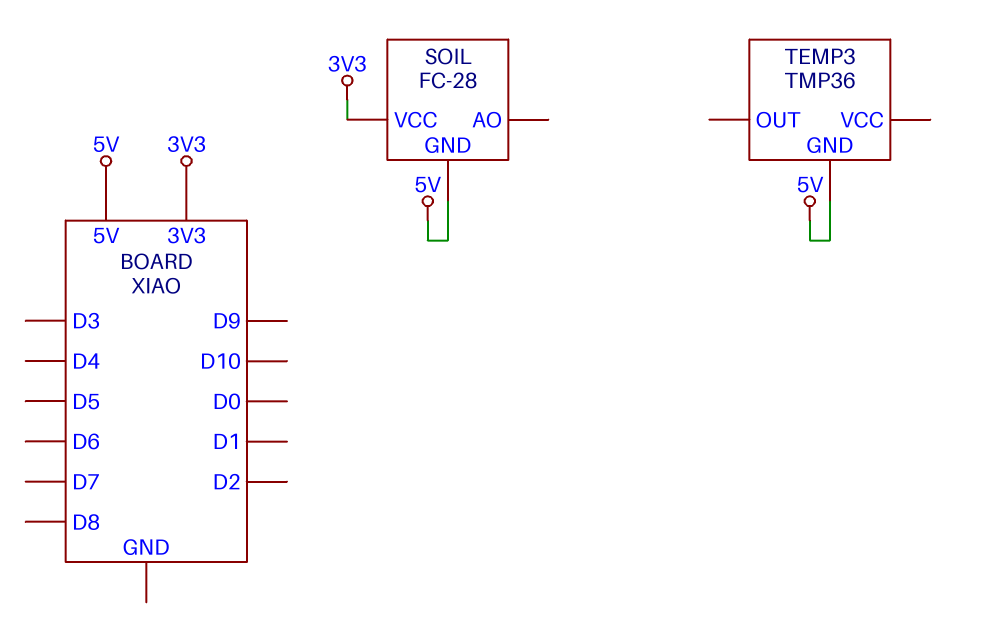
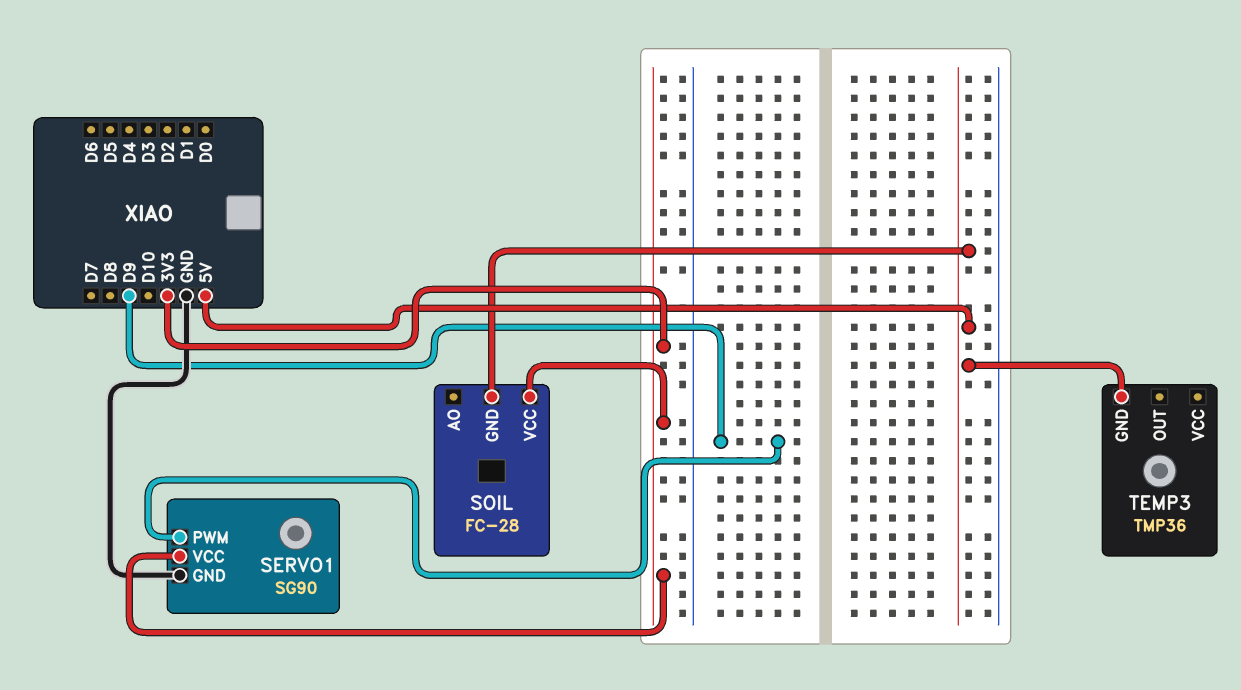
SERVO1: none -> SG90
SERVO1 pin GND: none -> GND
SERVO1 pin PWM: none -> D9
SERVO1 pin VCC: none -> 3V3

